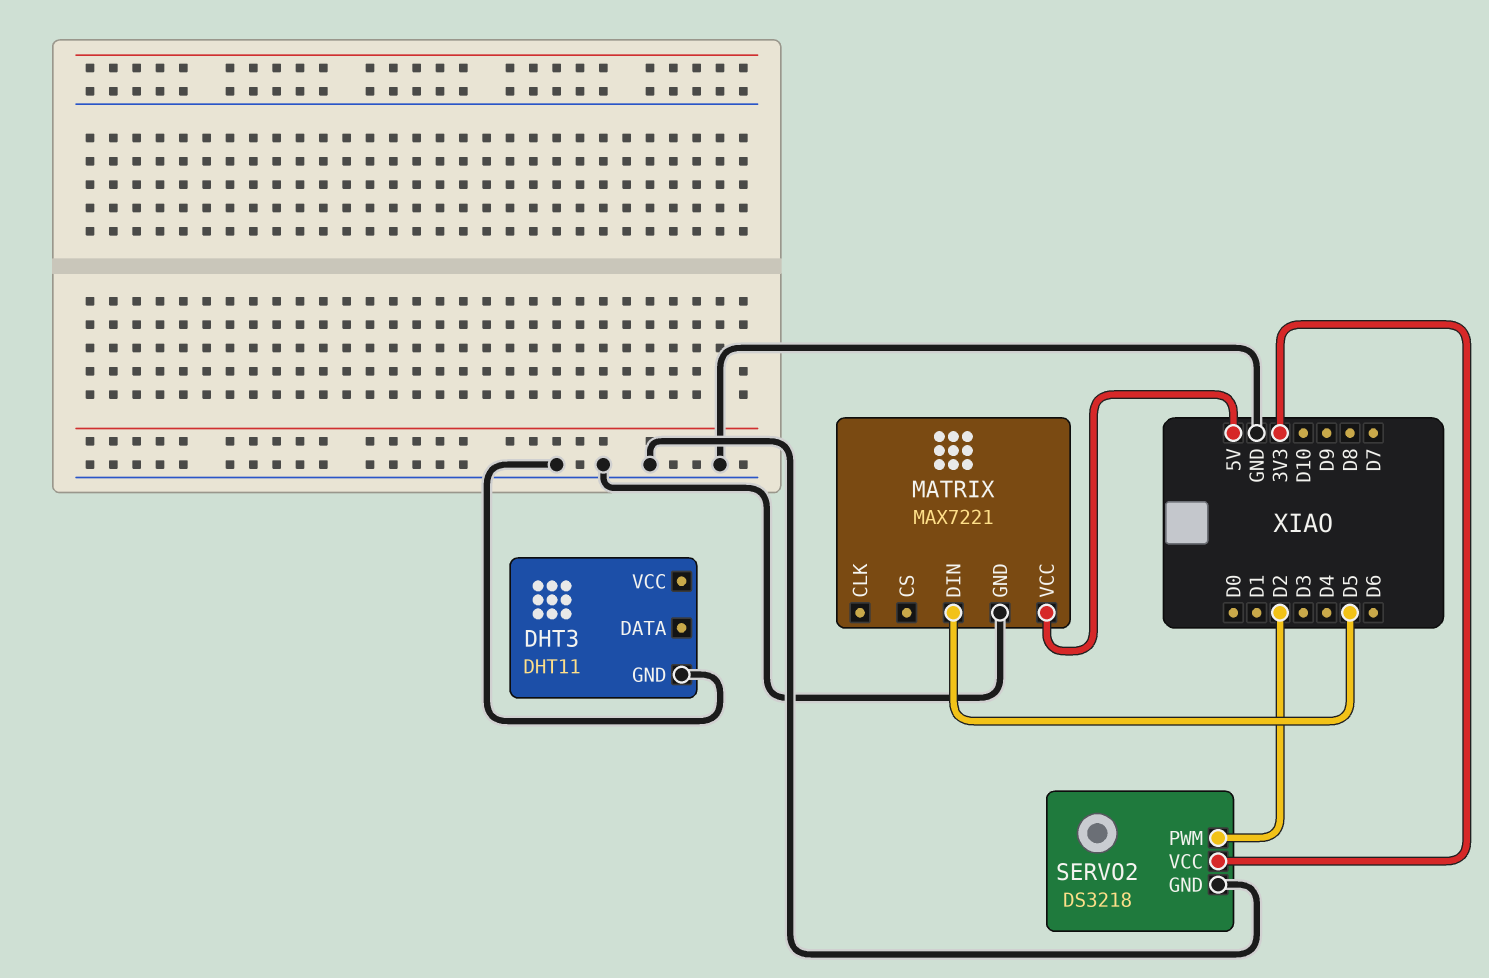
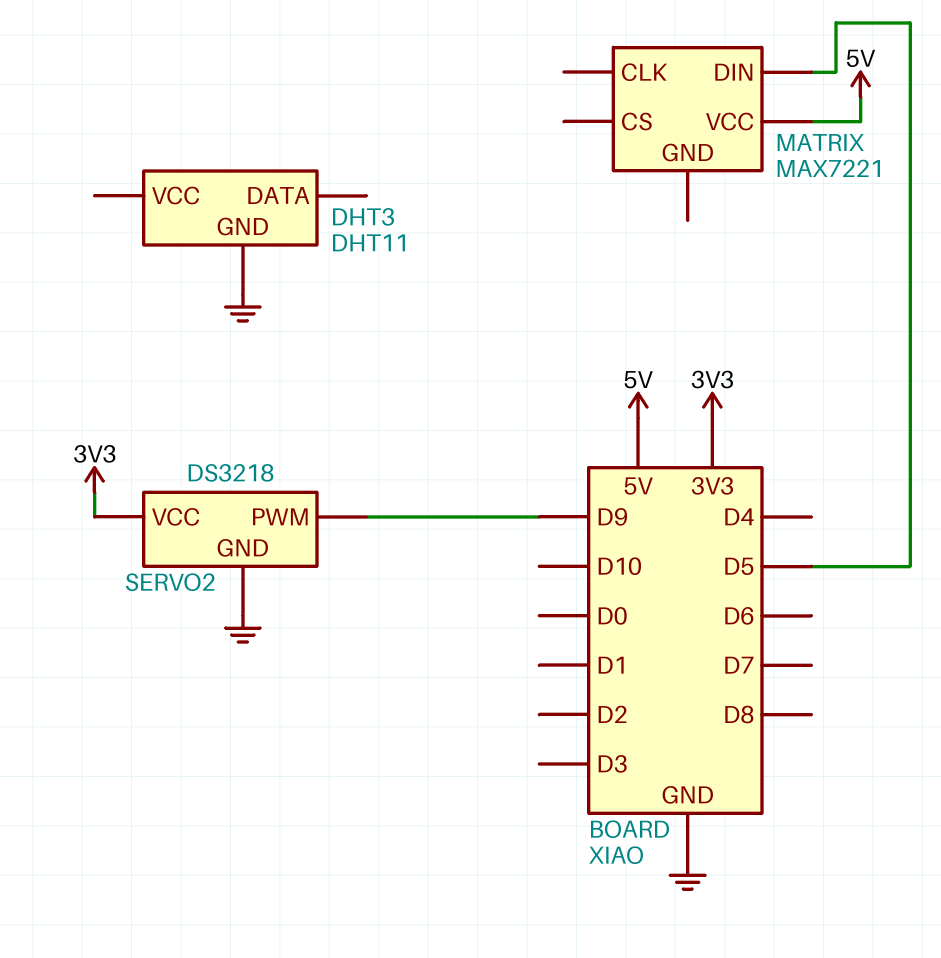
MATRIX pin GND: GND -> none
SERVO2 pin PWM: D2 -> D9

